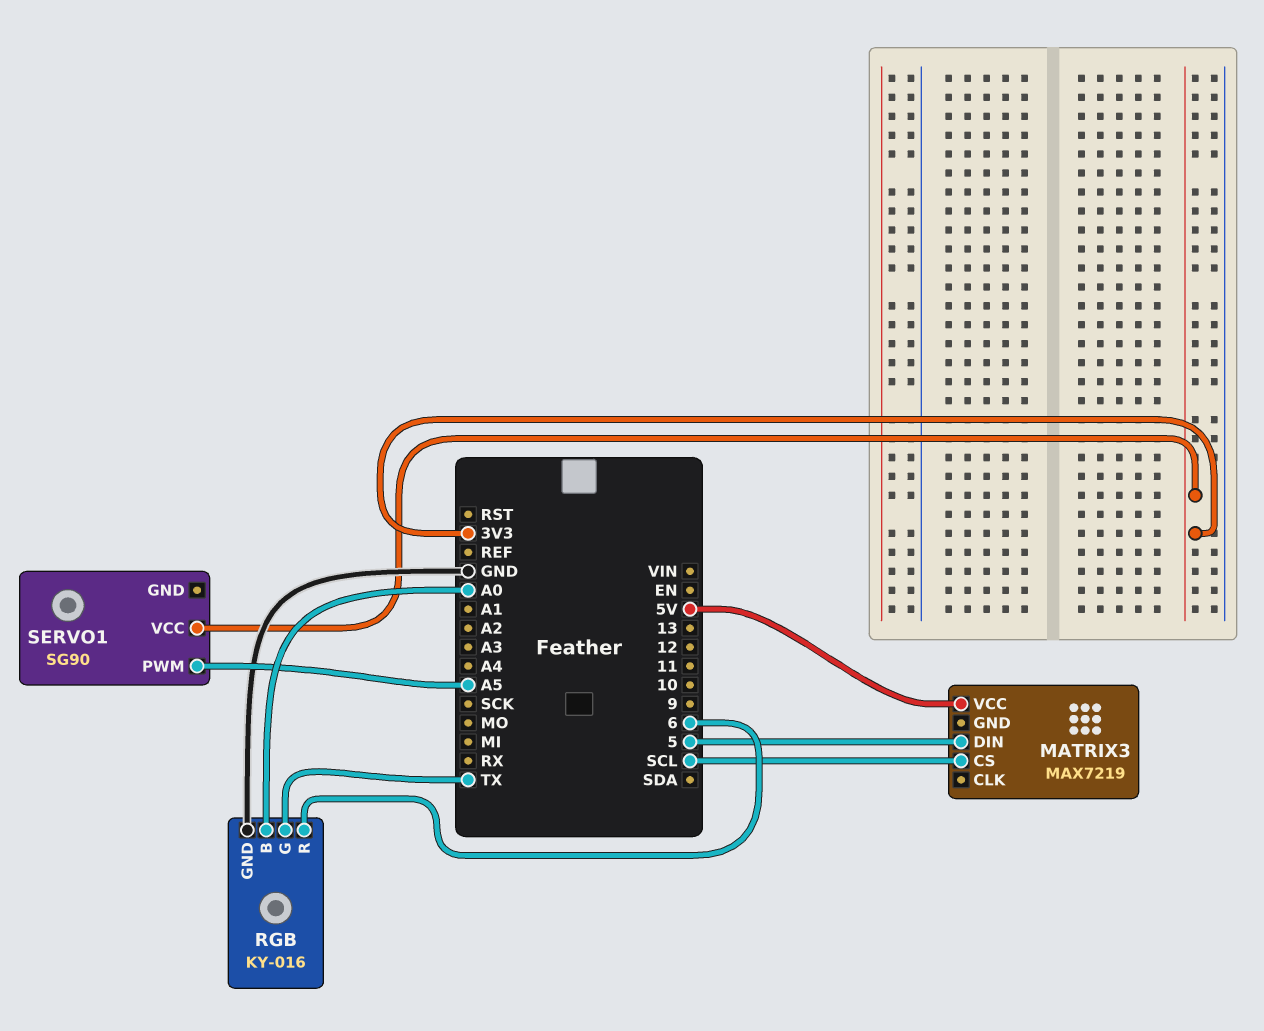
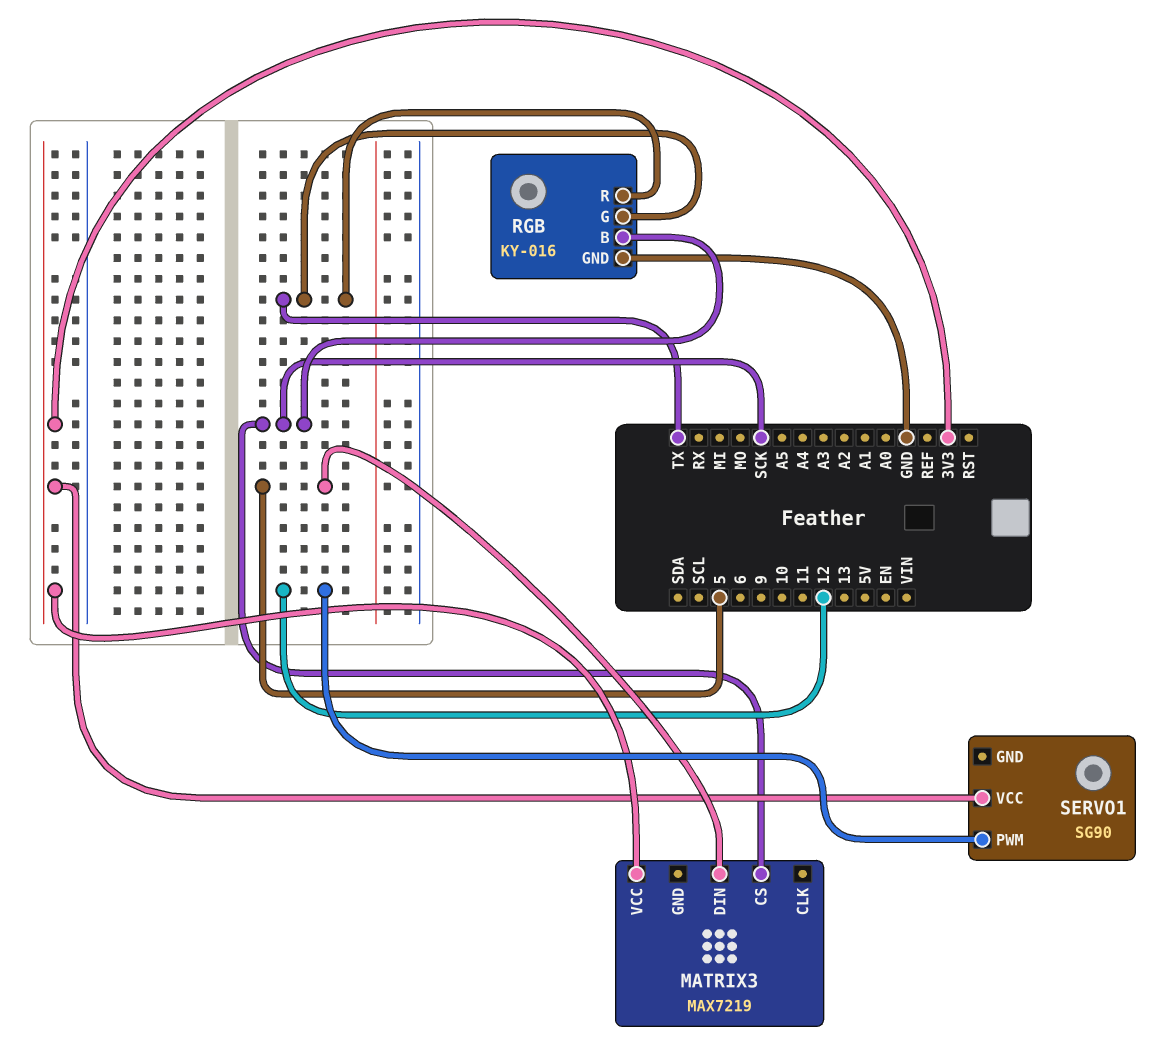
MATRIX3 pin CS: SCL -> SCK
MATRIX3 pin VCC: 5V -> 3V3
RGB pin B: A0 -> SCK
RGB pin R: 6 -> TX
SERVO1 pin PWM: A5 -> 12

